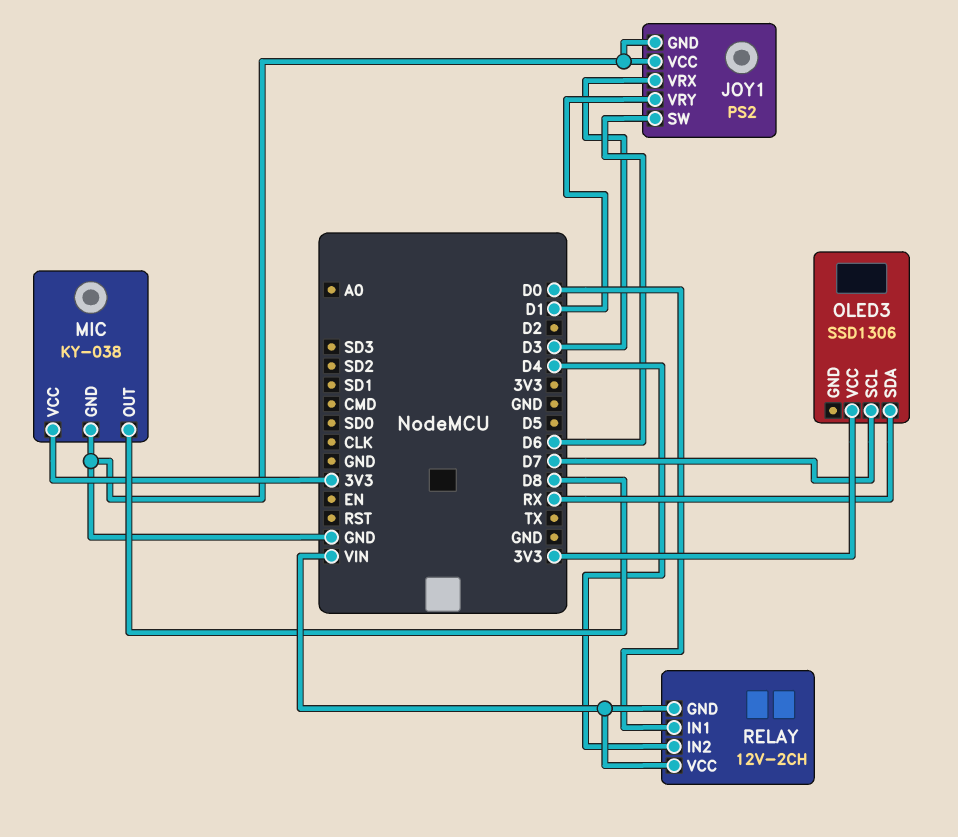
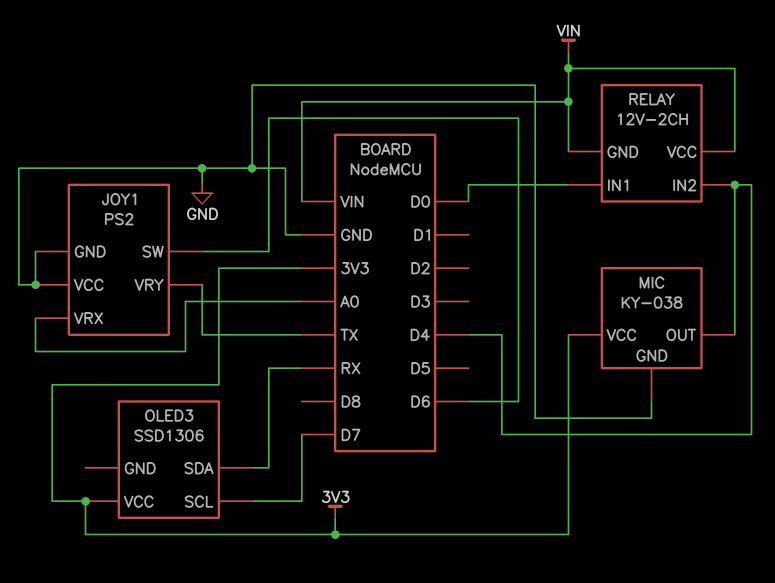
JOY1 pin VRX: D3 -> A0
JOY1 pin VRY: D1 -> TX
MIC pin OUT: D8 -> D4

